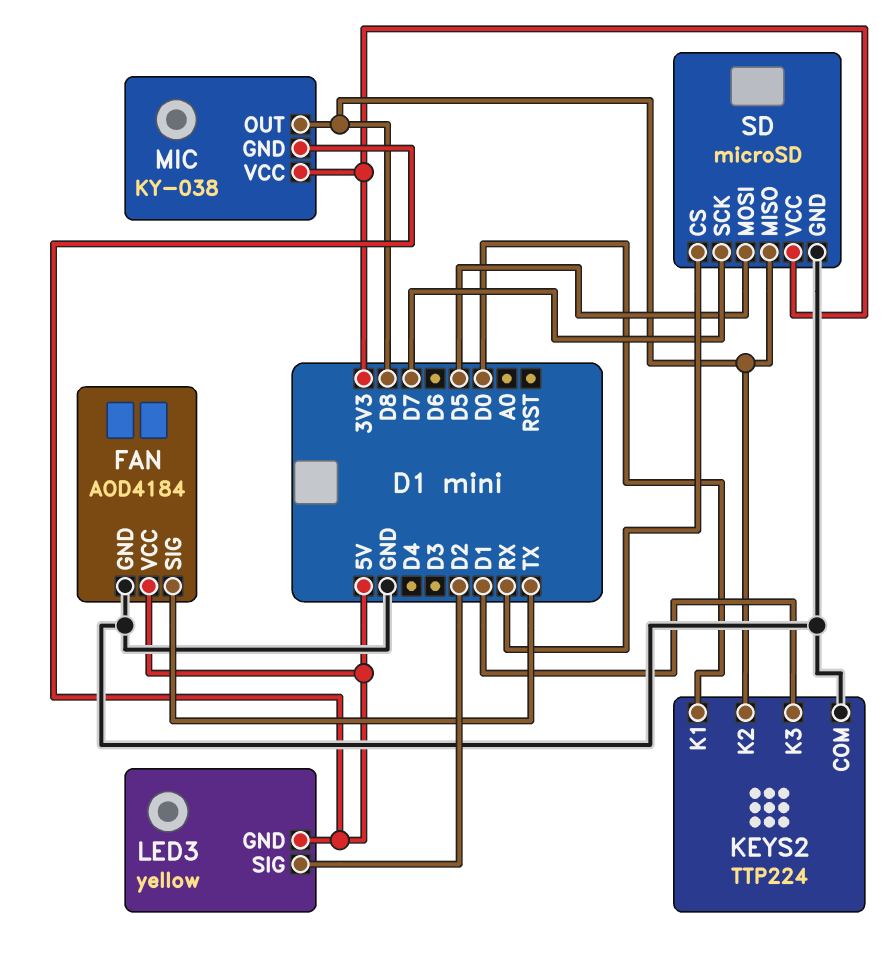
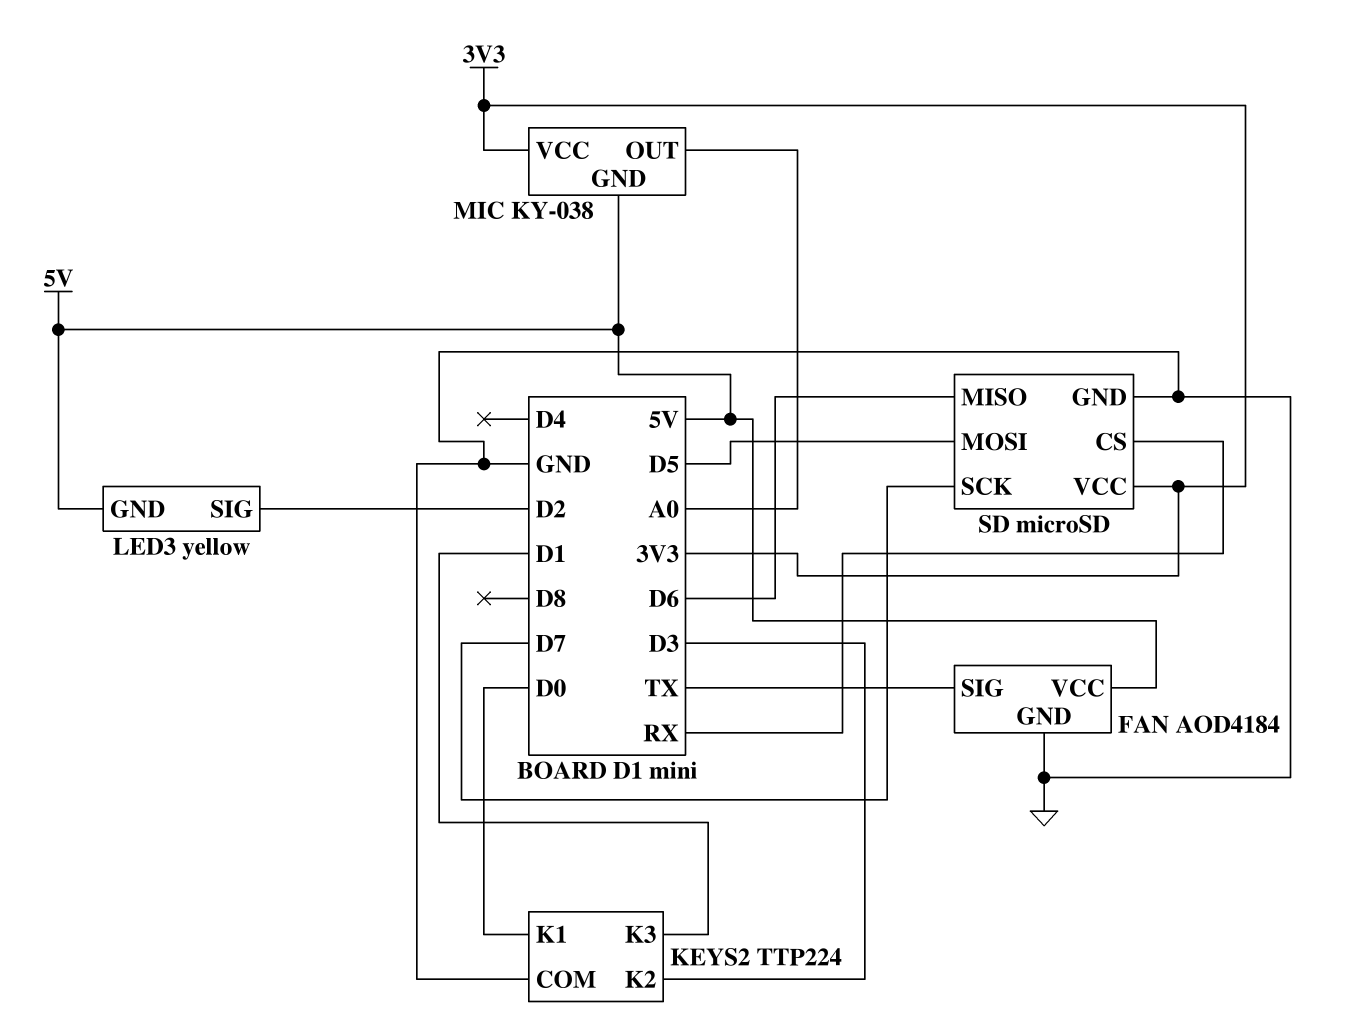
KEYS2 pin K2: D8 -> D3
MIC pin OUT: D8 -> A0
SD pin MISO: D8 -> D6

